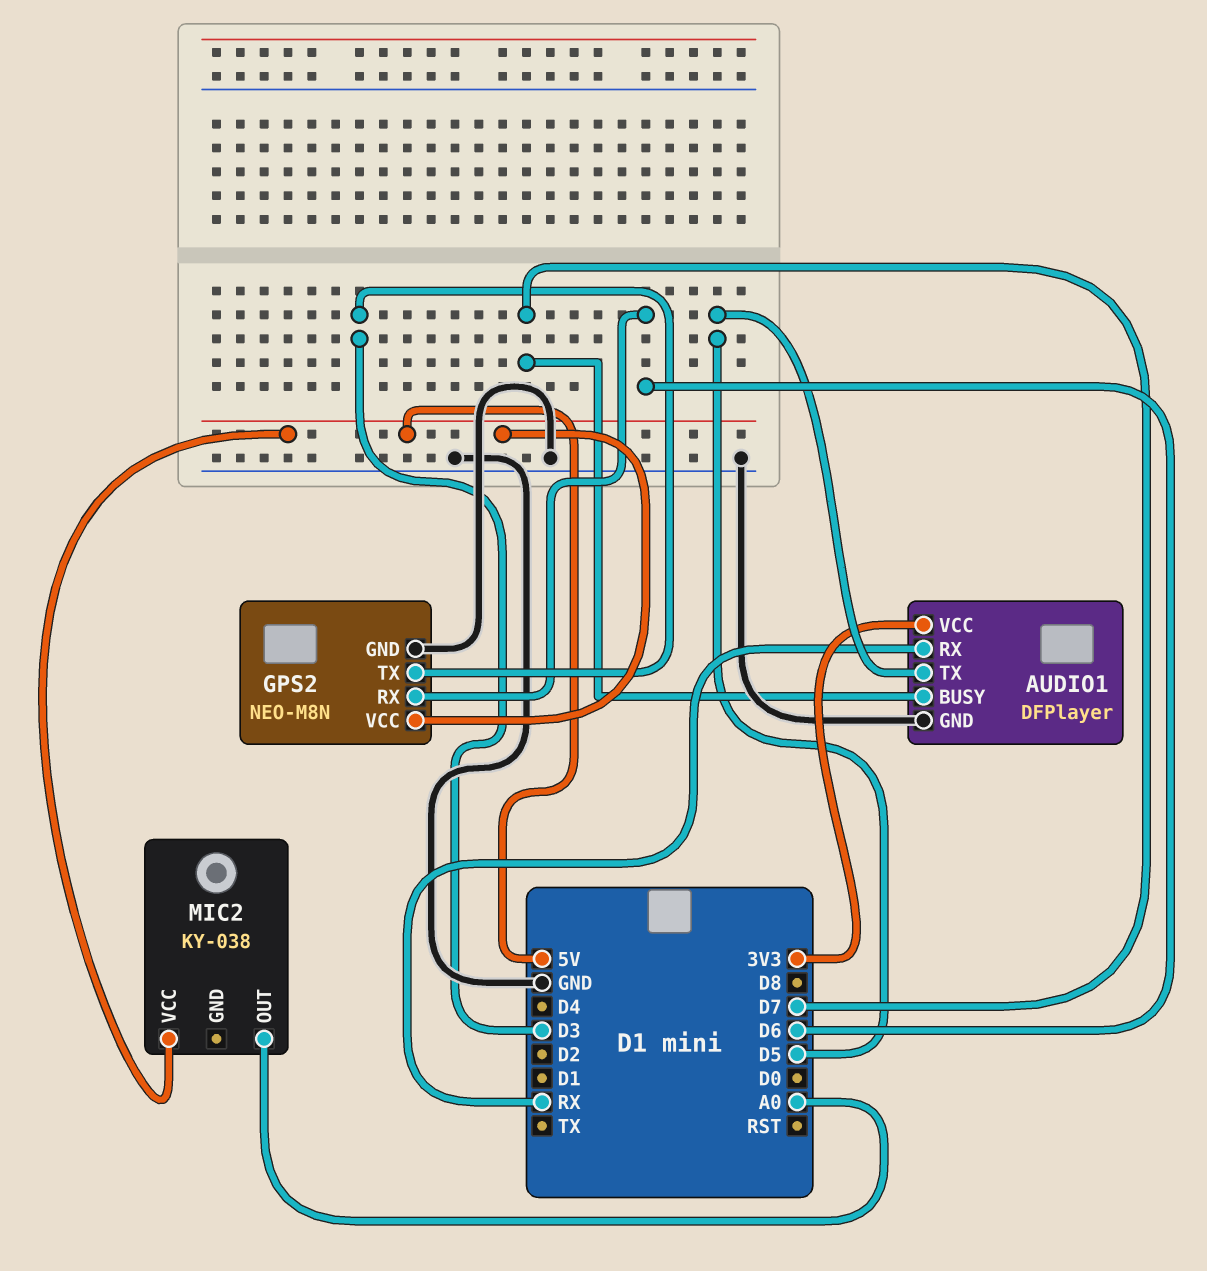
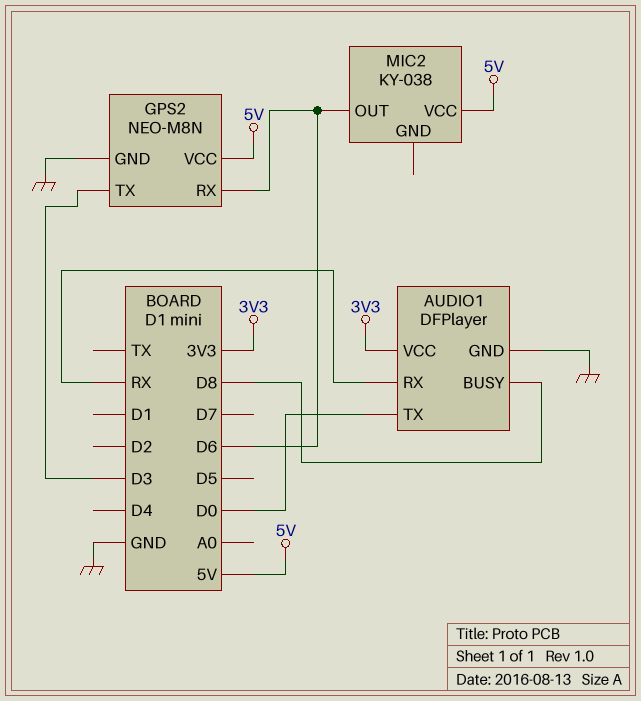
AUDIO1 pin BUSY: D7 -> D8
AUDIO1 pin TX: D5 -> D0
MIC2 pin OUT: A0 -> D6

